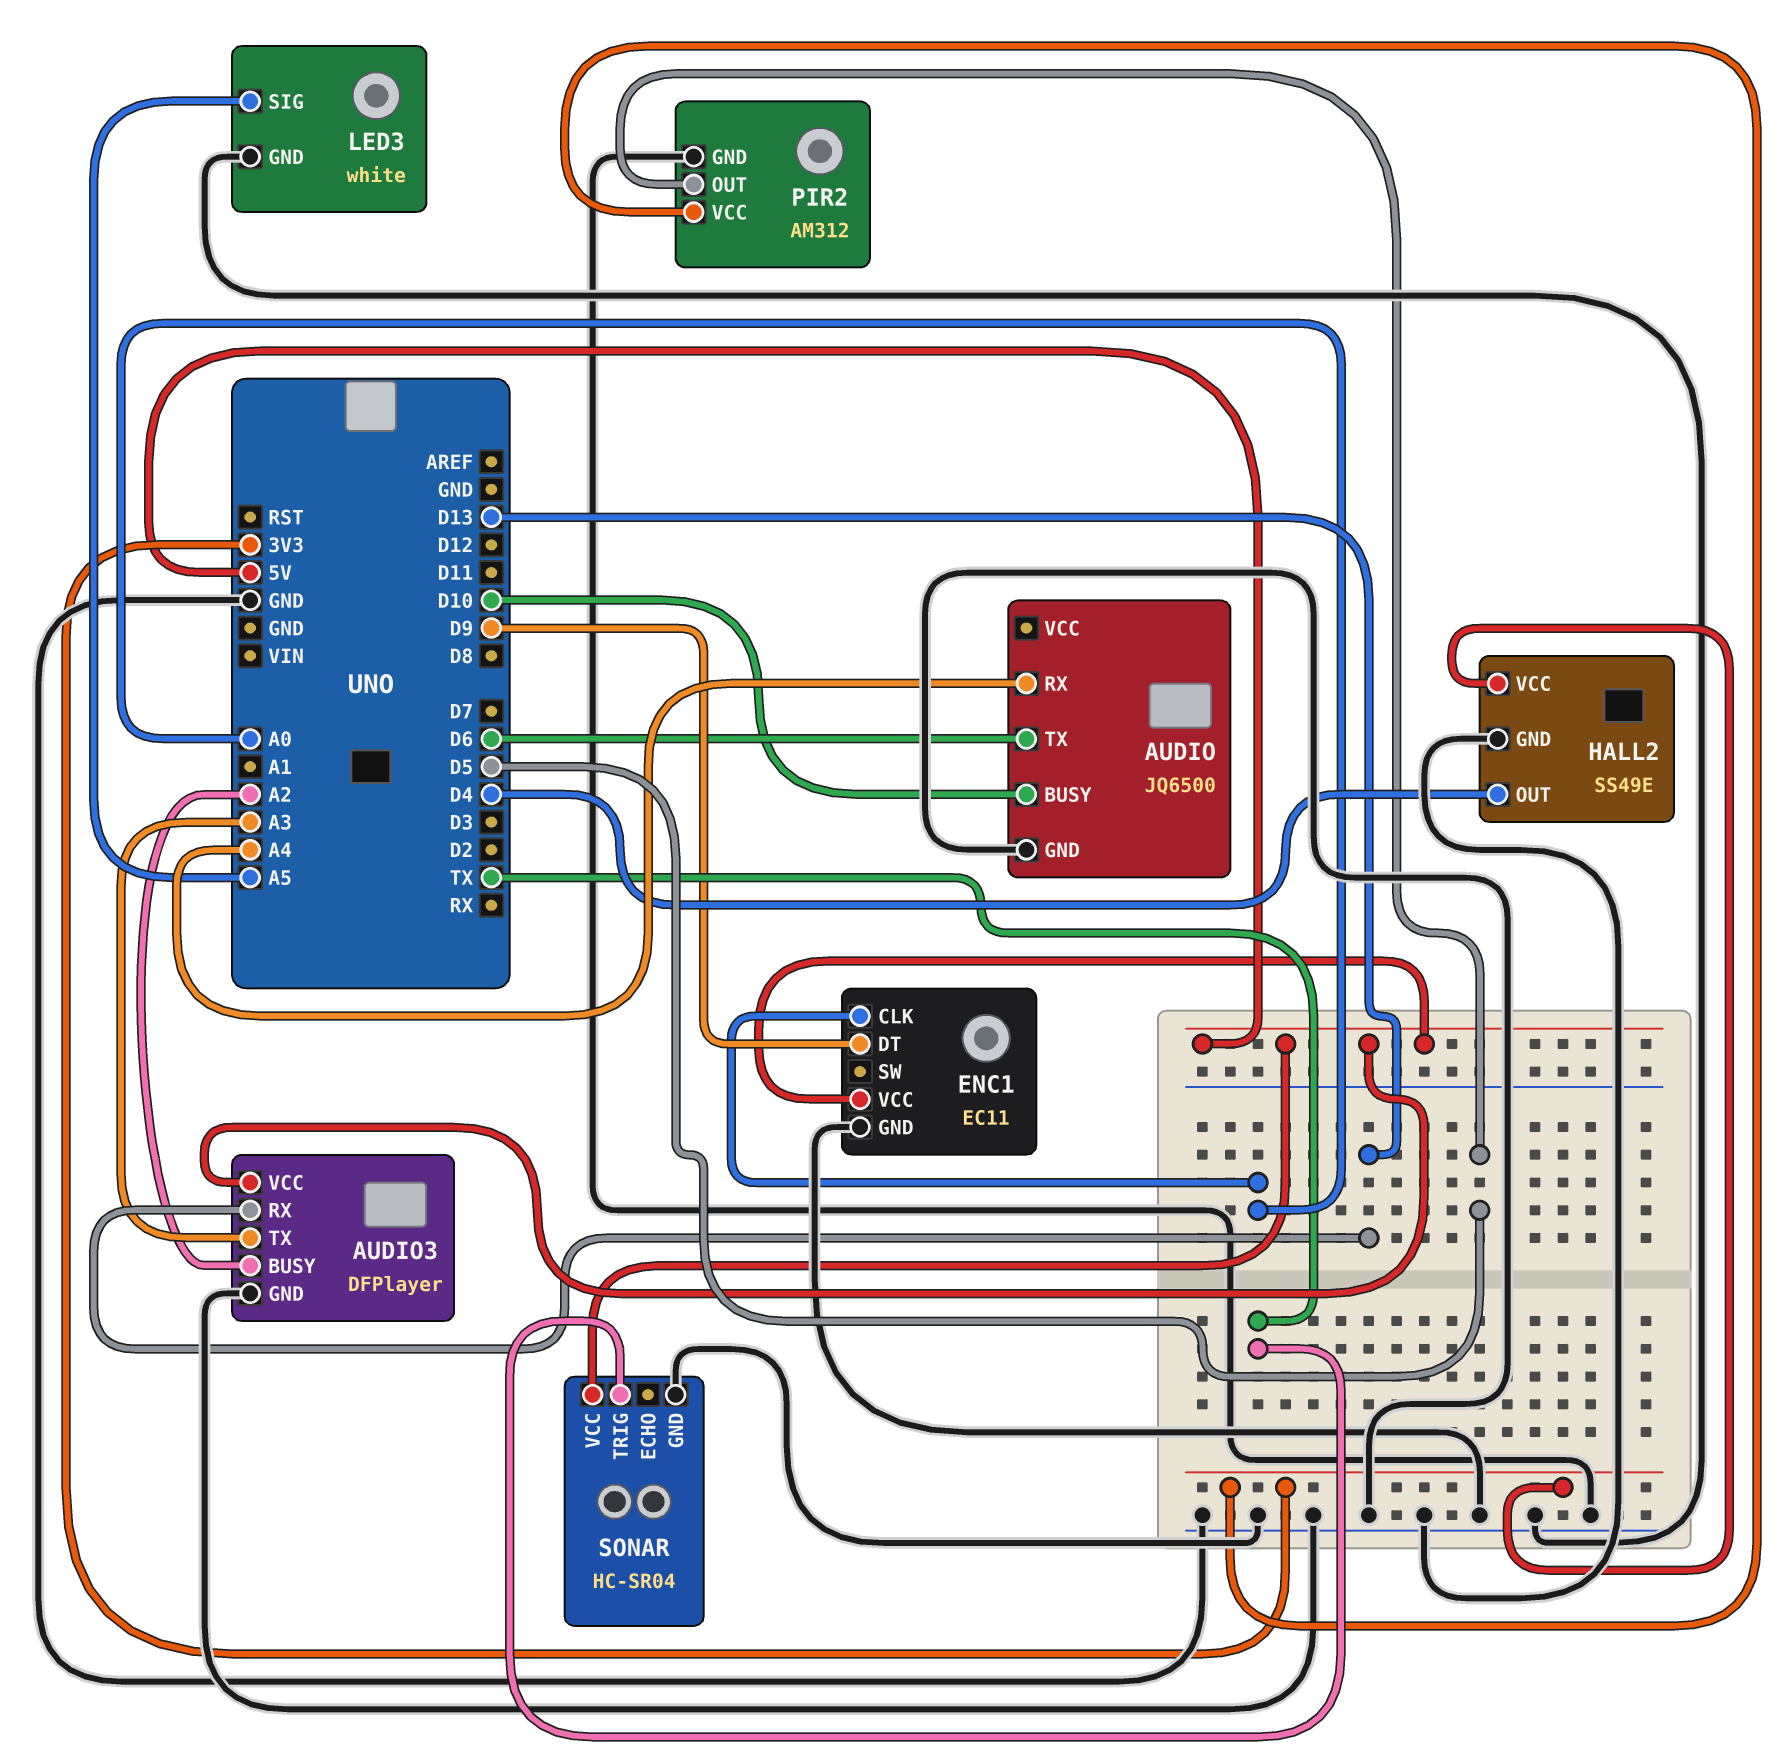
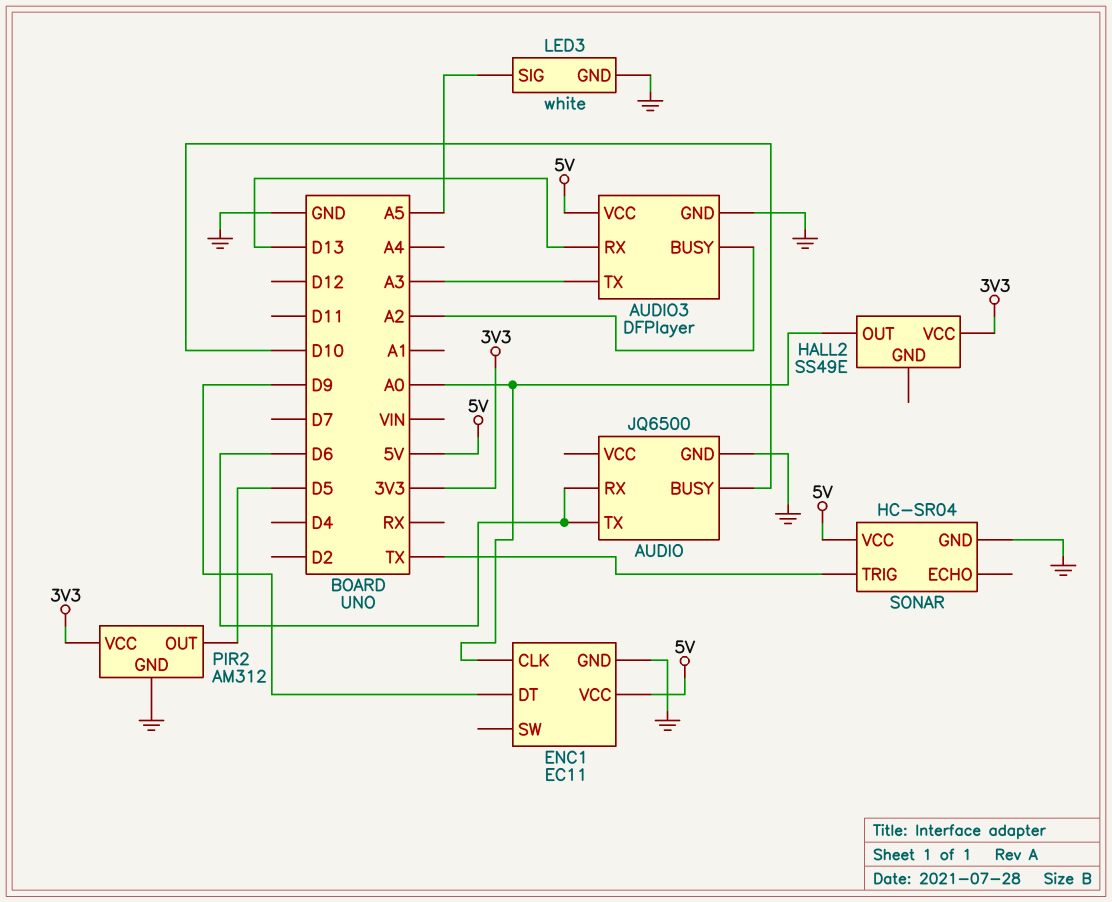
AUDIO pin RX: A4 -> D6
HALL2 pin GND: GND -> none
HALL2 pin OUT: D4 -> A0

